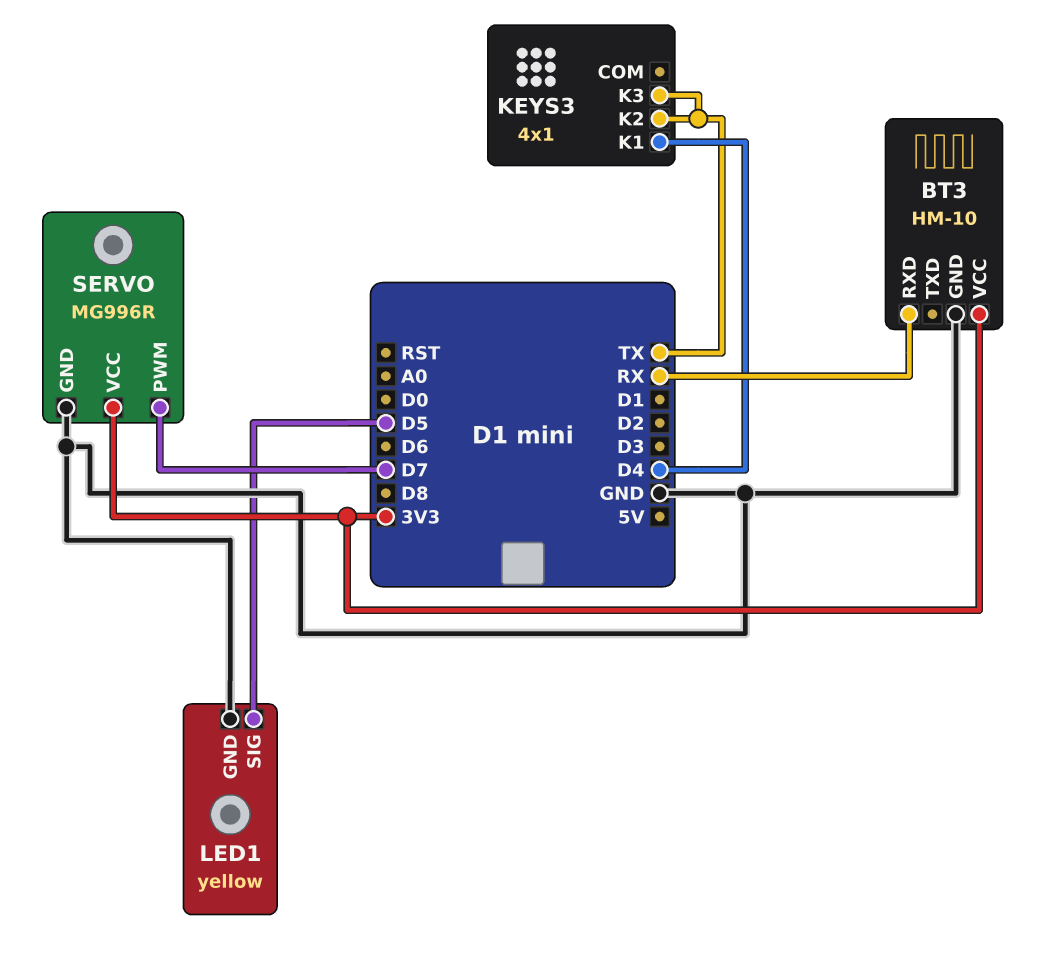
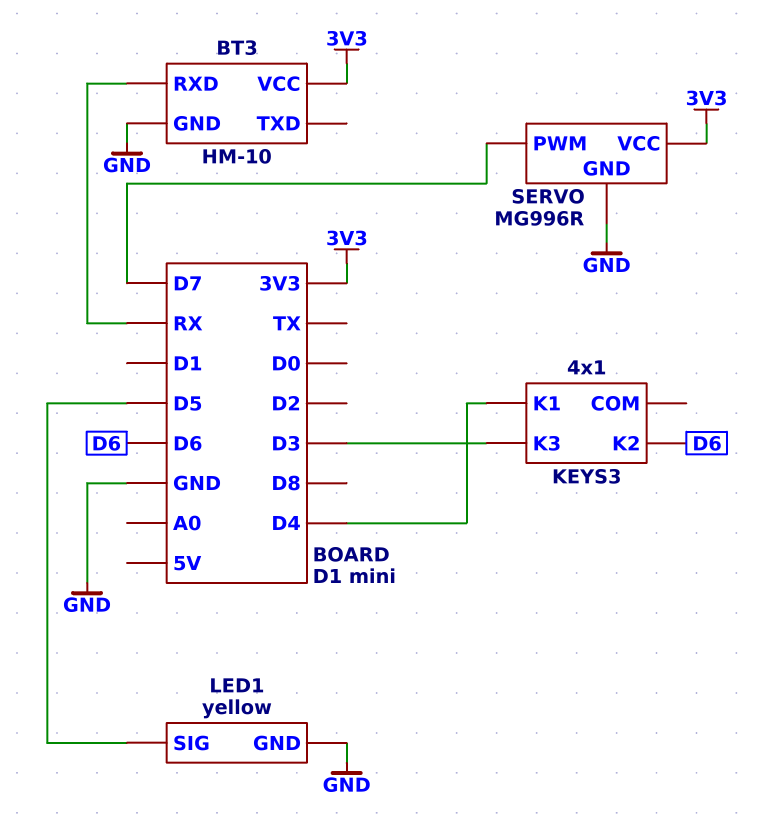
KEYS3 pin K2: TX -> D6
KEYS3 pin K3: TX -> D3

